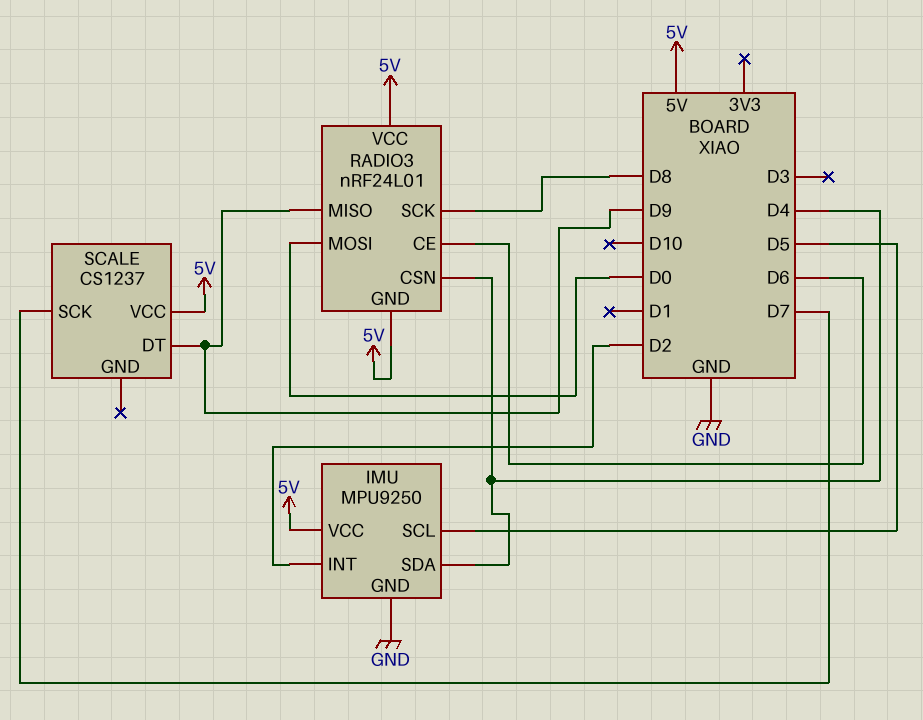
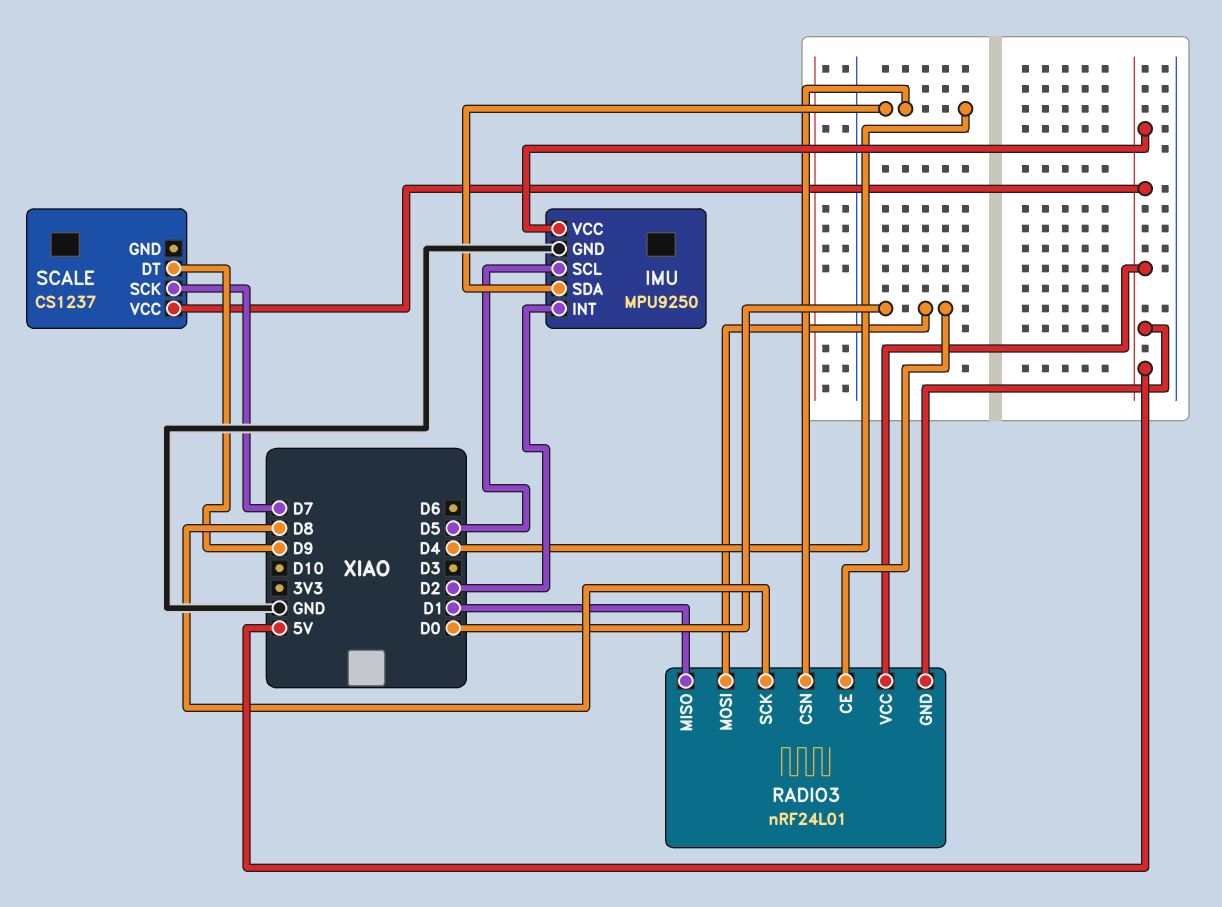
RADIO3 pin CE: D6 -> D0
RADIO3 pin MISO: D9 -> D1

